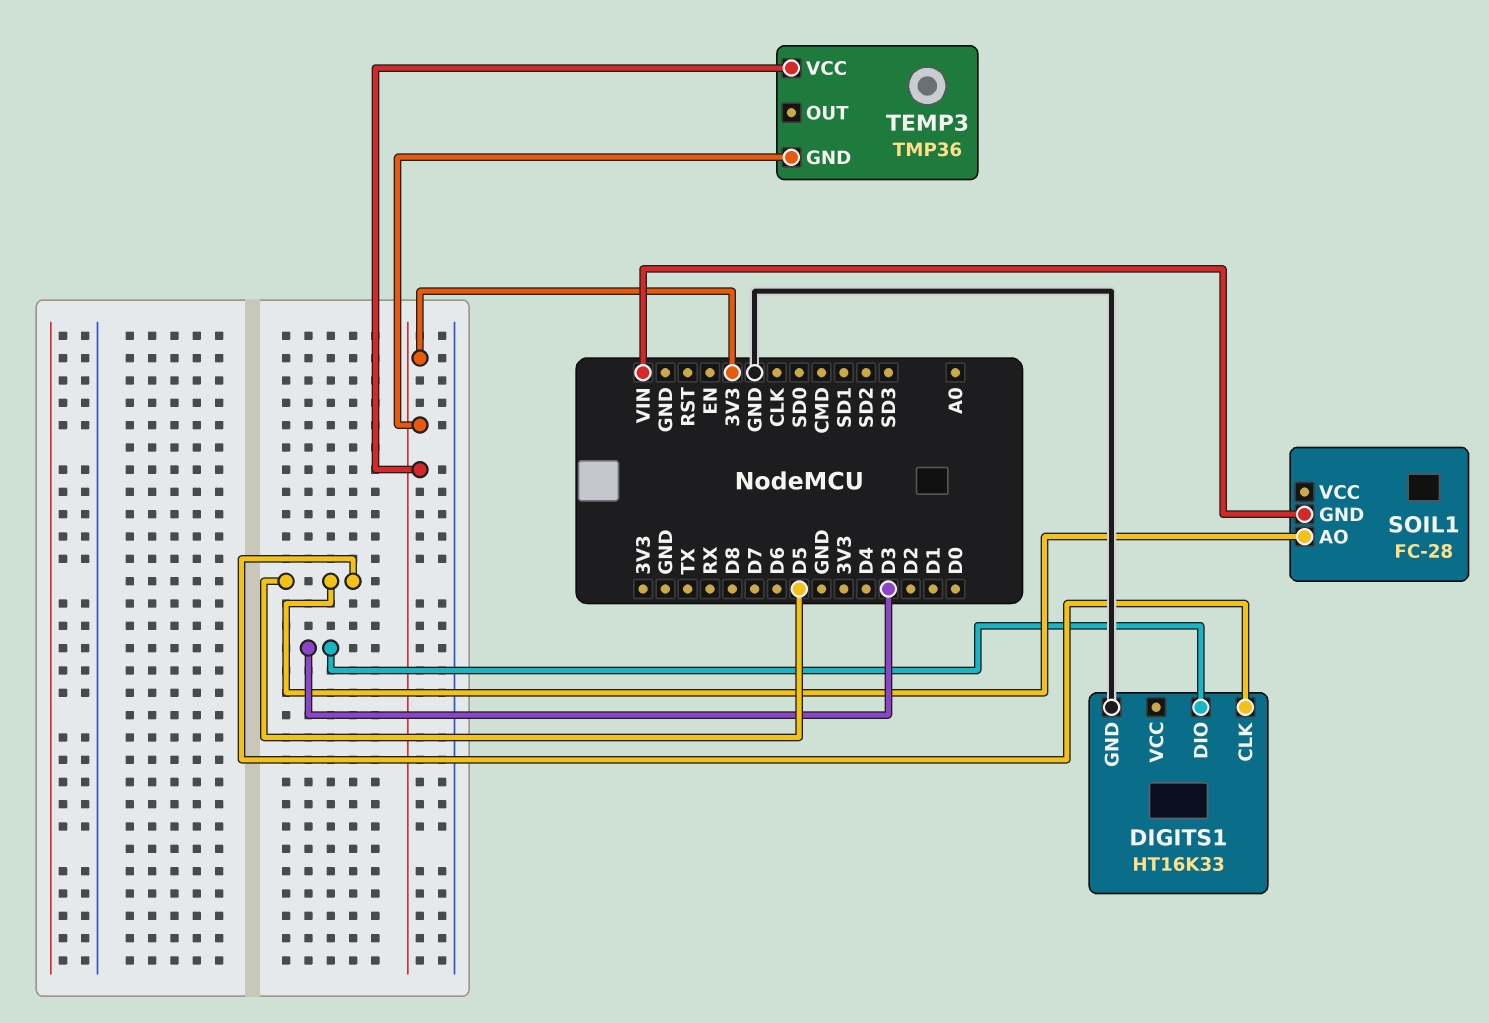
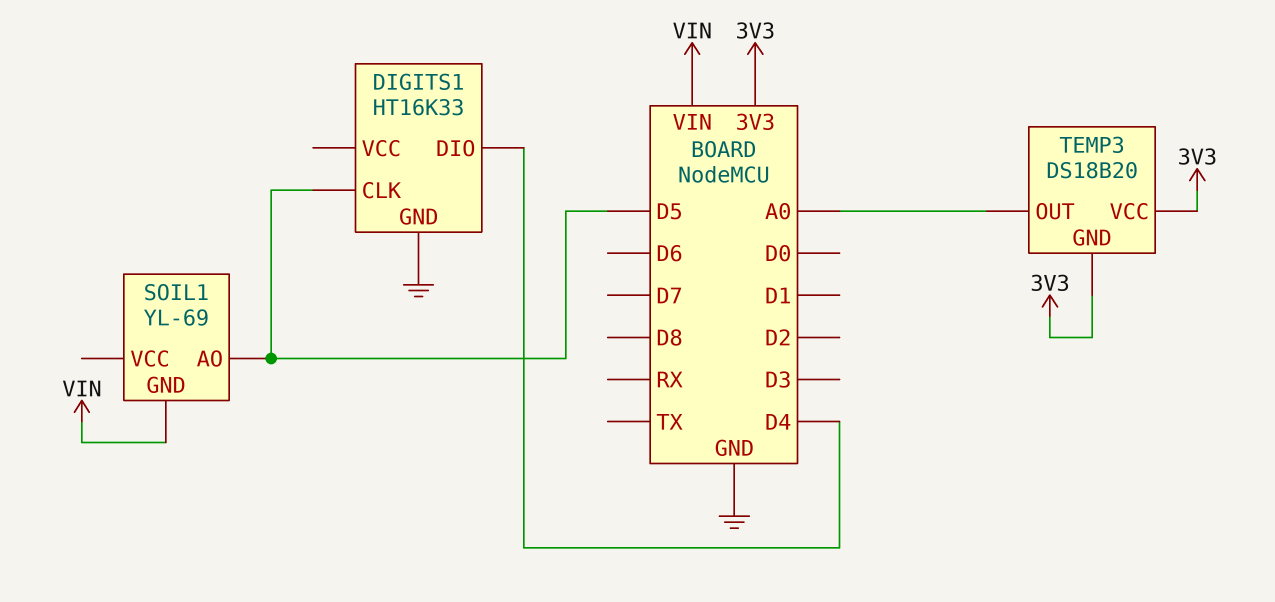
DIGITS1 pin DIO: D3 -> D4
SOIL1: FC-28 -> YL-69
TEMP3: TMP36 -> DS18B20
TEMP3 pin OUT: none -> A0

